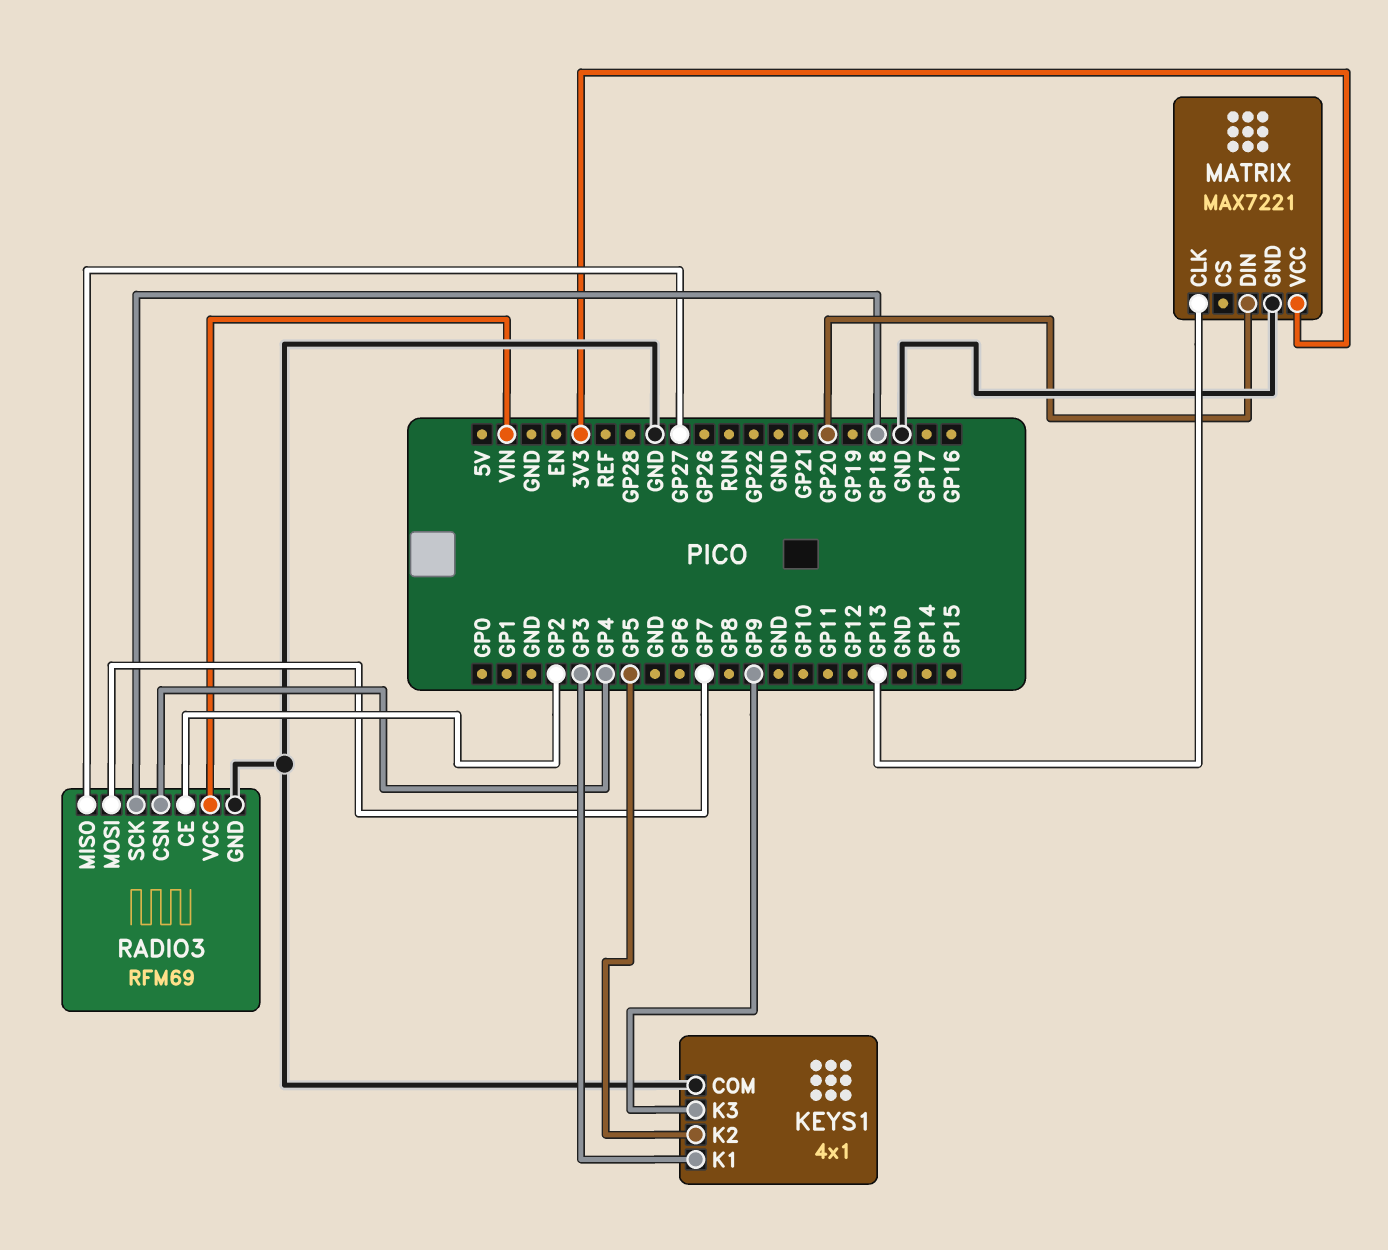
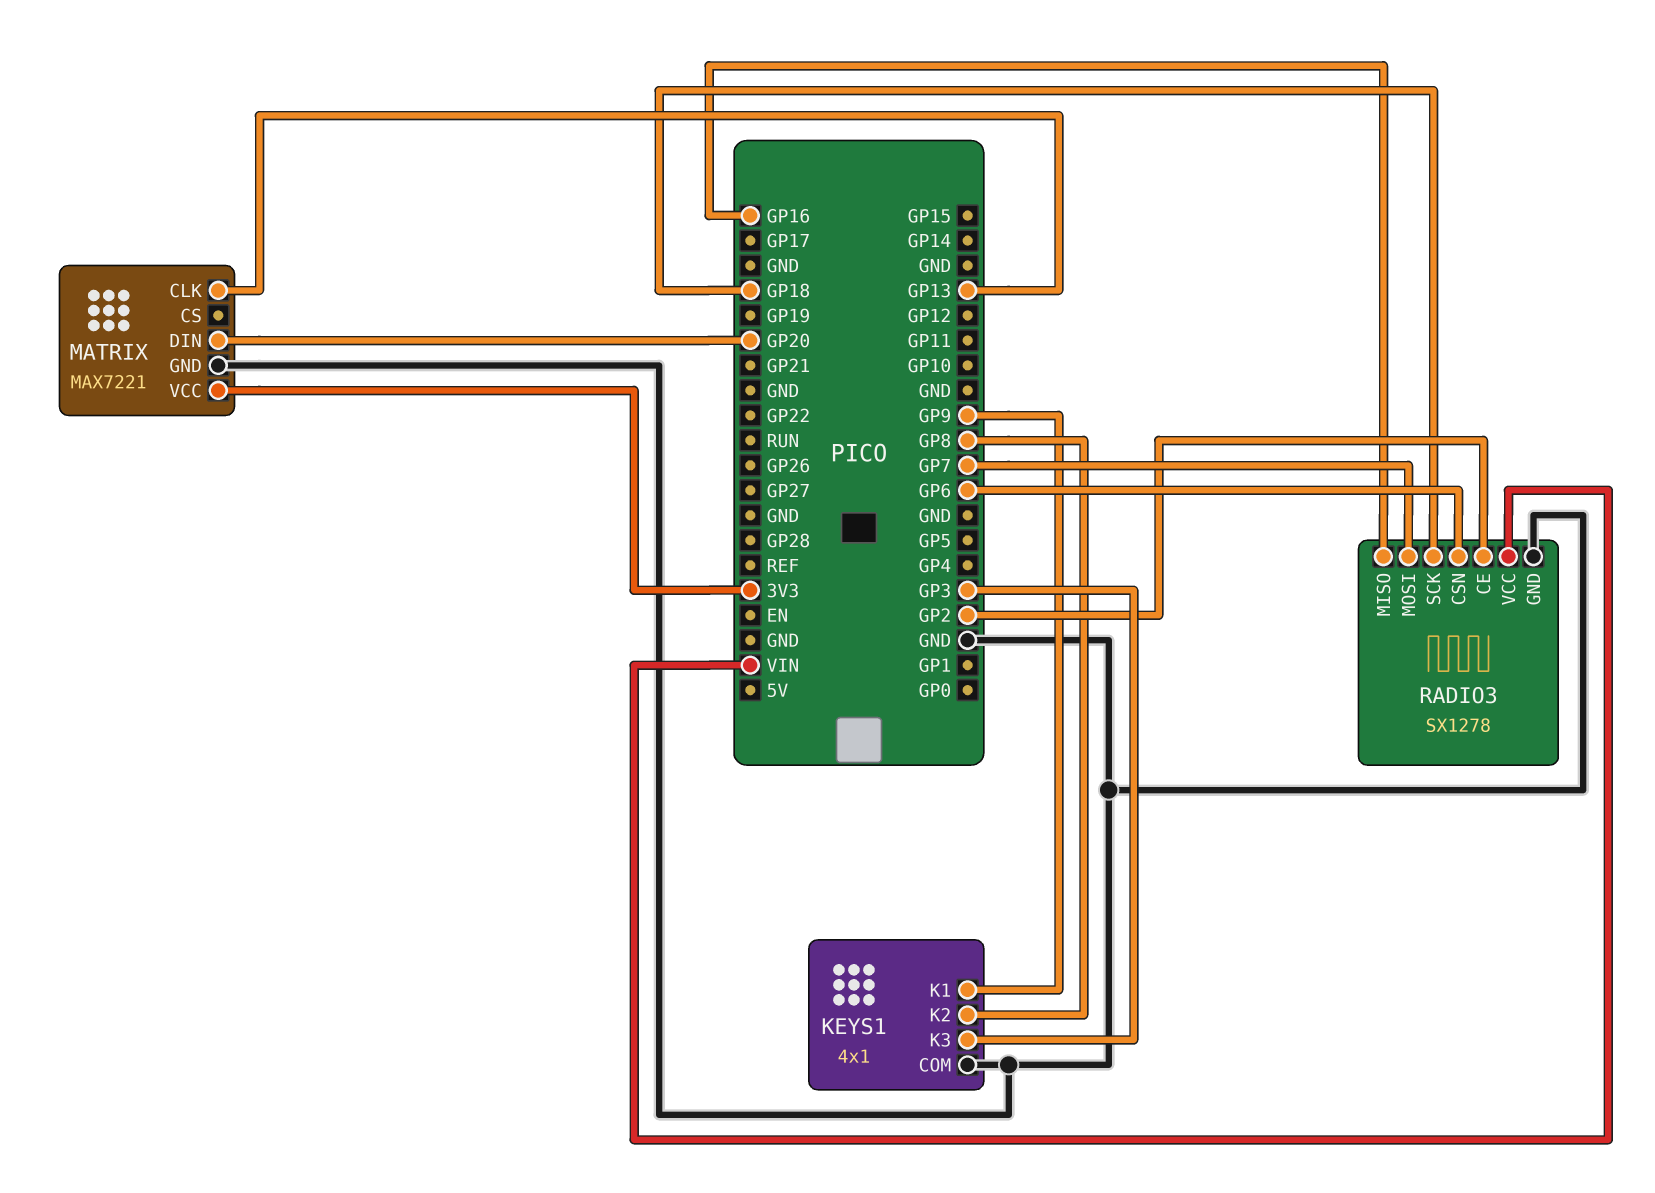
KEYS1 pin K1: GP3 -> GP9
KEYS1 pin K2: GP5 -> GP8
KEYS1 pin K3: GP9 -> GP3
RADIO3: RFM69 -> SX1278
RADIO3 pin CSN: GP4 -> GP6
RADIO3 pin MISO: GP27 -> GP16

